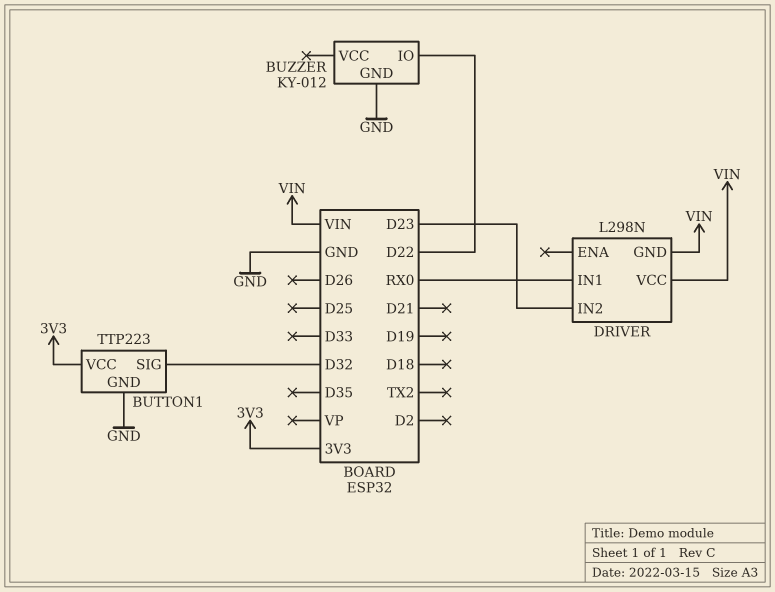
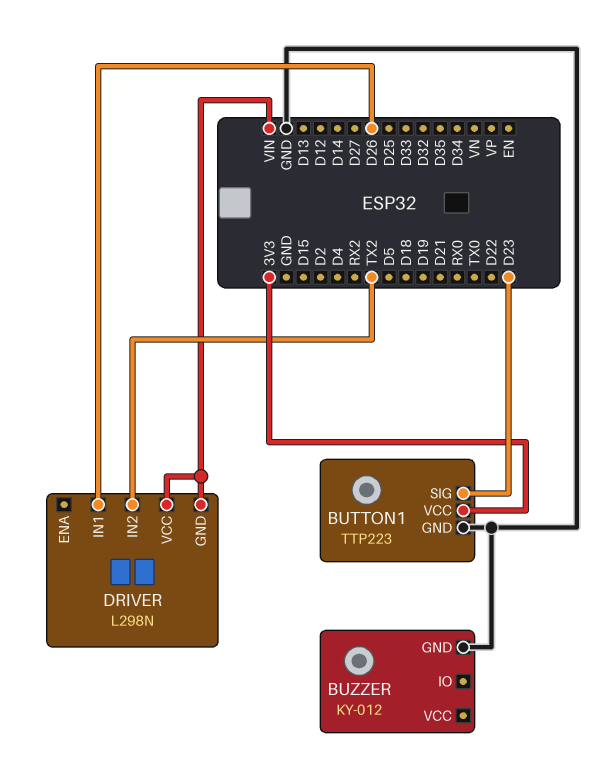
BUTTON1 pin SIG: D32 -> D23
BUZZER pin IO: D22 -> none
DRIVER pin IN1: RX0 -> D26
DRIVER pin IN2: D23 -> TX2

